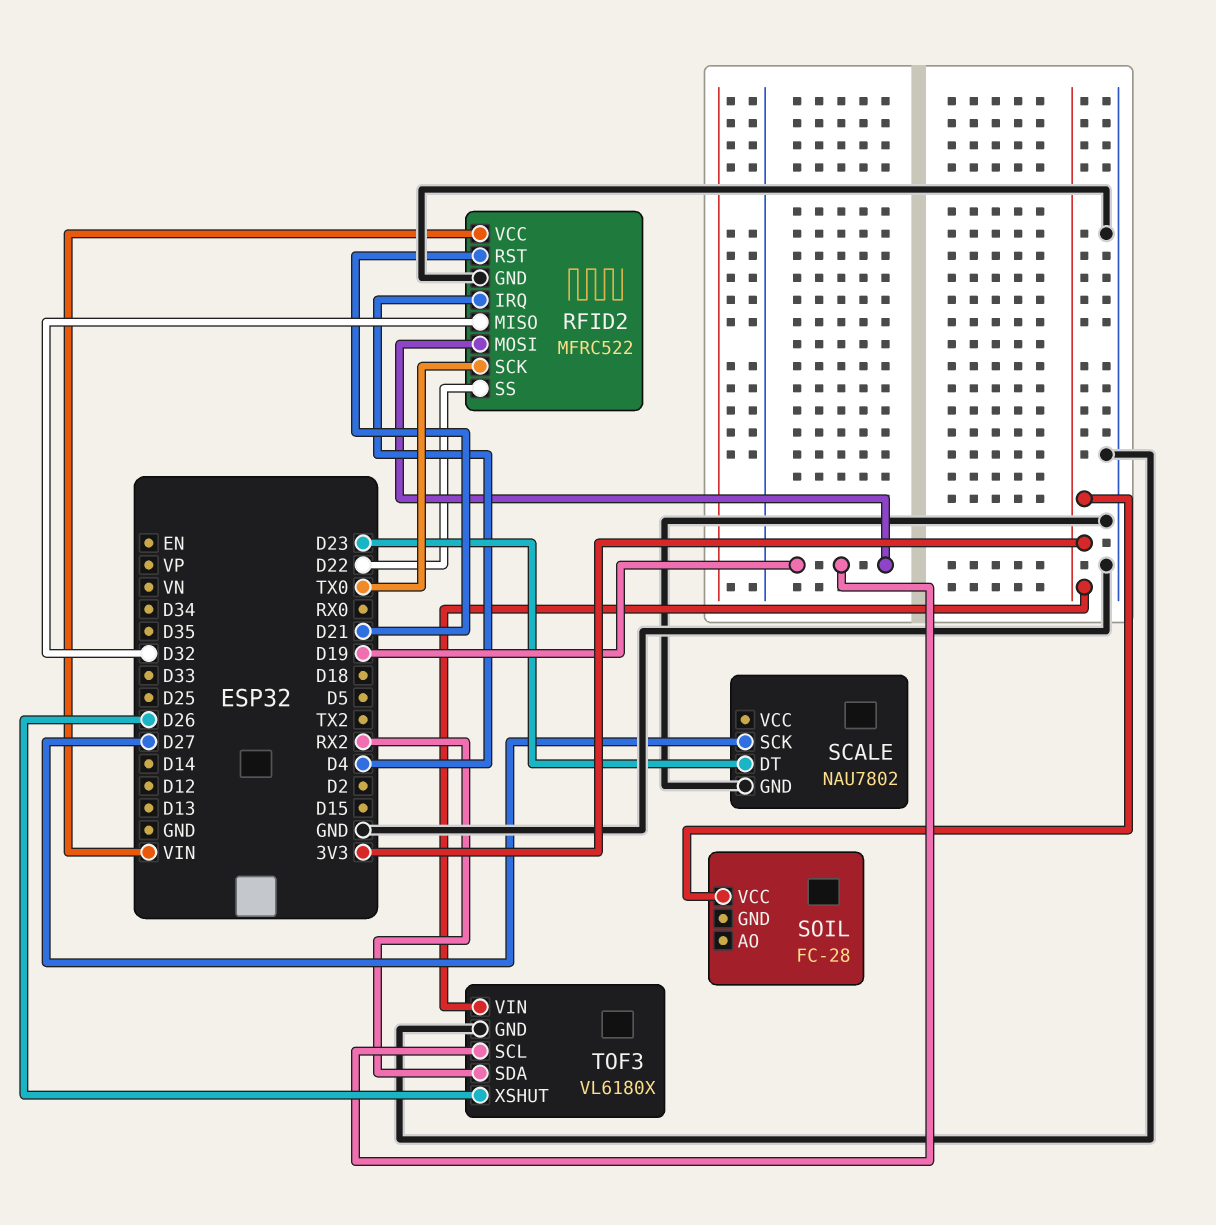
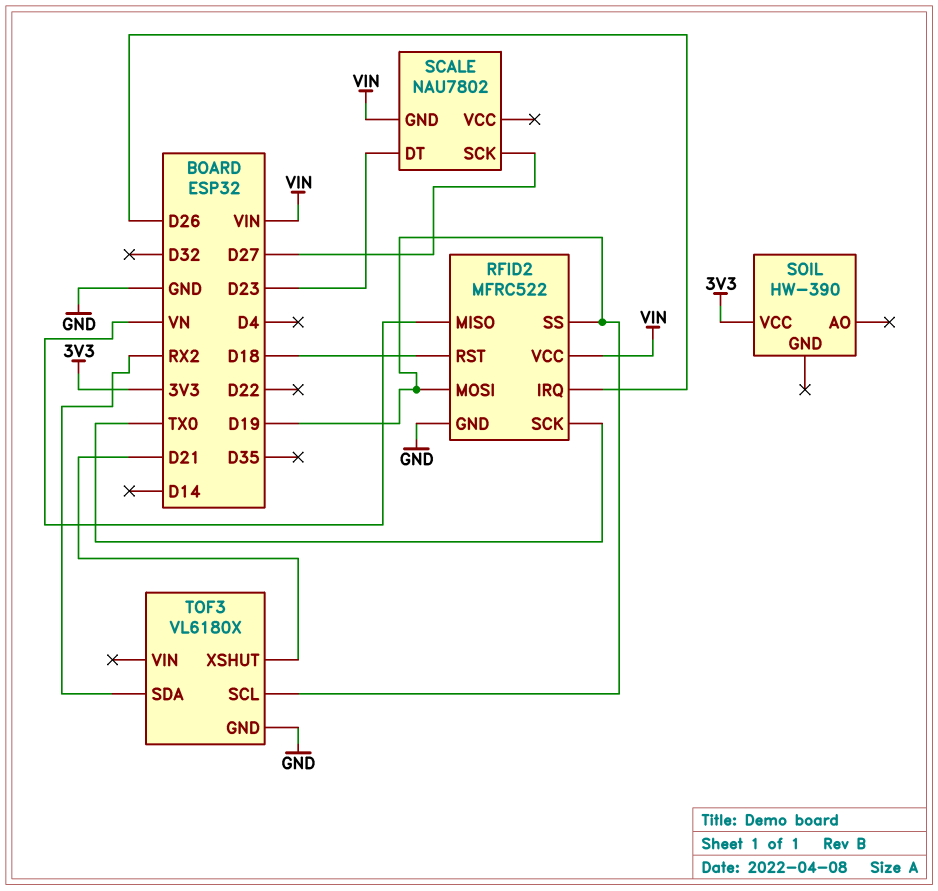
RFID2 pin IRQ: D4 -> D26
RFID2 pin MISO: D32 -> VN
RFID2 pin RST: D21 -> D18
RFID2 pin SS: D22 -> D19
SCALE pin GND: GND -> VIN
SOIL: FC-28 -> HW-390
TOF3 pin VIN: 3V3 -> none
TOF3 pin XSHUT: D26 -> D21

